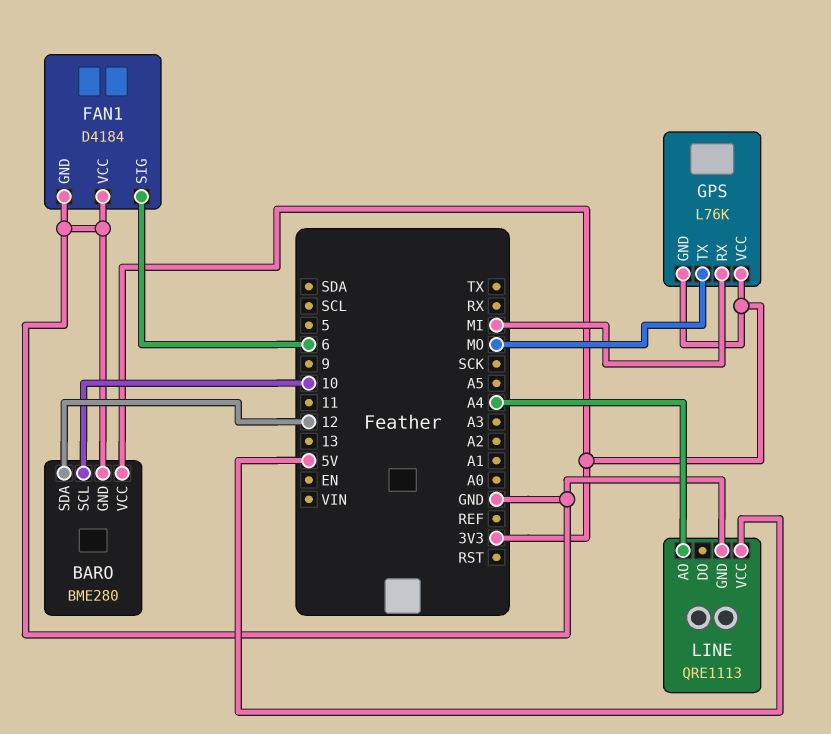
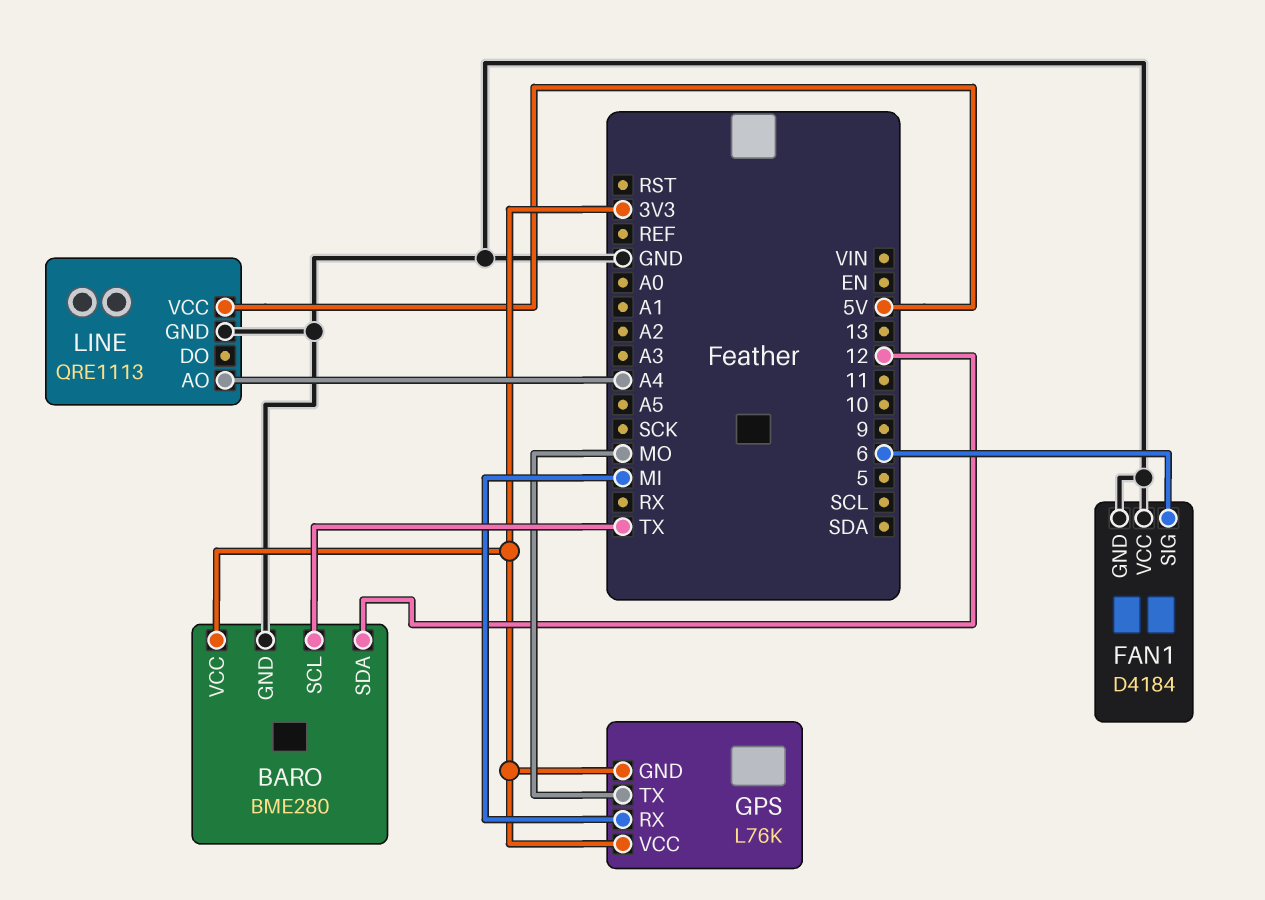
BARO pin SCL: 10 -> TX

